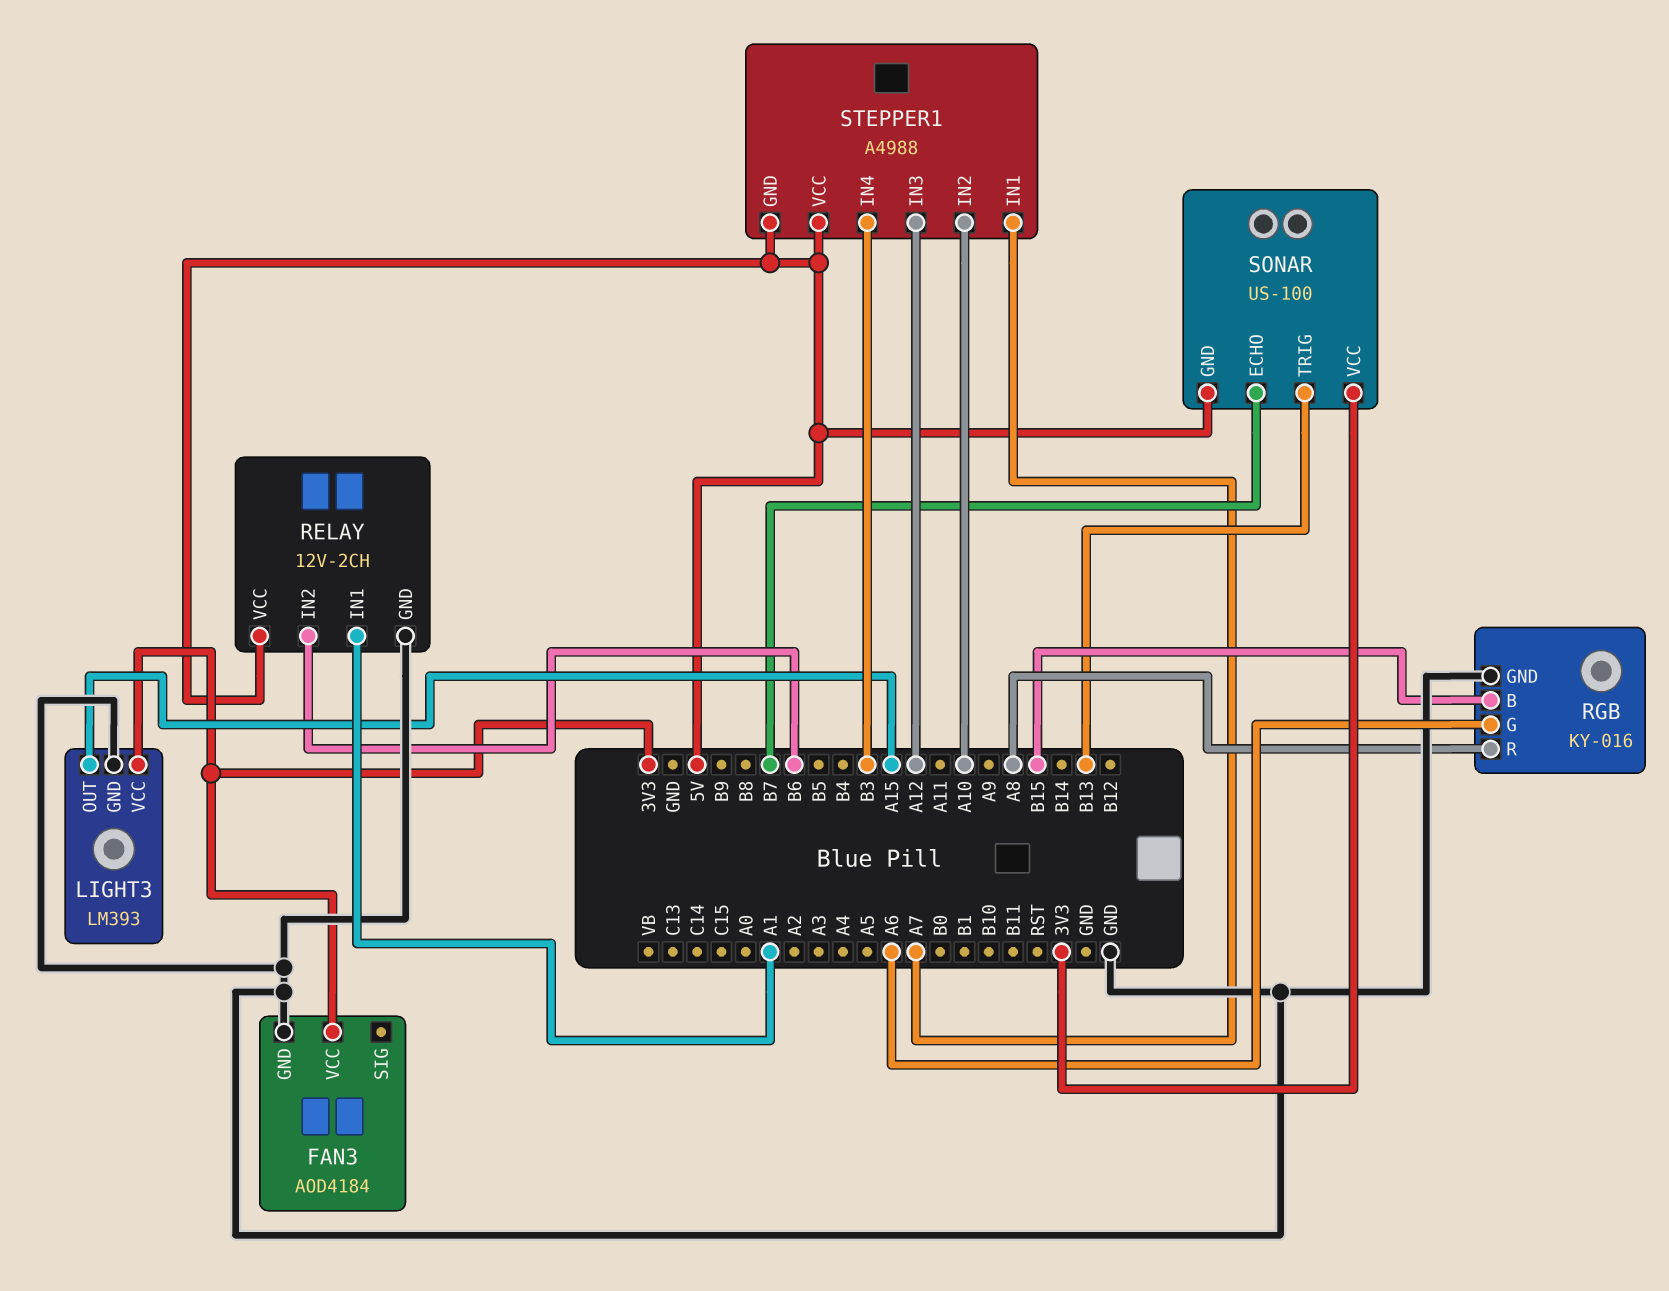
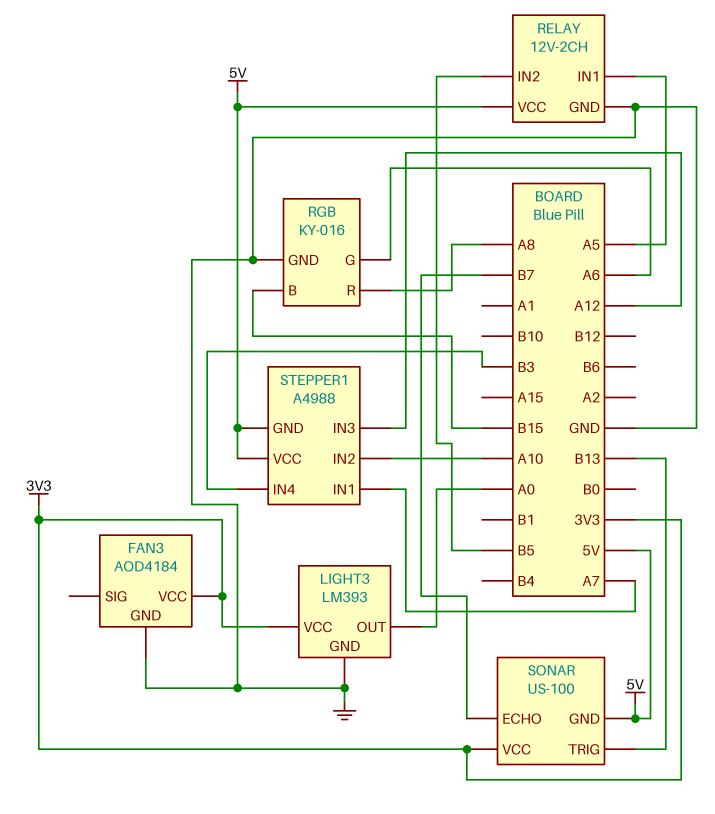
LIGHT3 pin OUT: A15 -> A0
RELAY pin IN1: A1 -> A5
RELAY pin IN2: B6 -> B5

